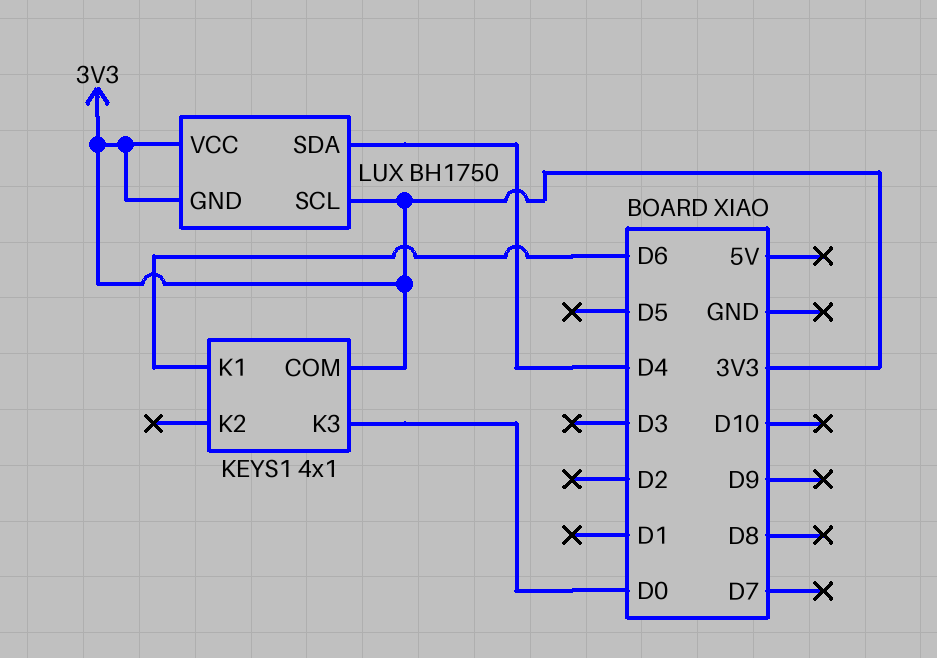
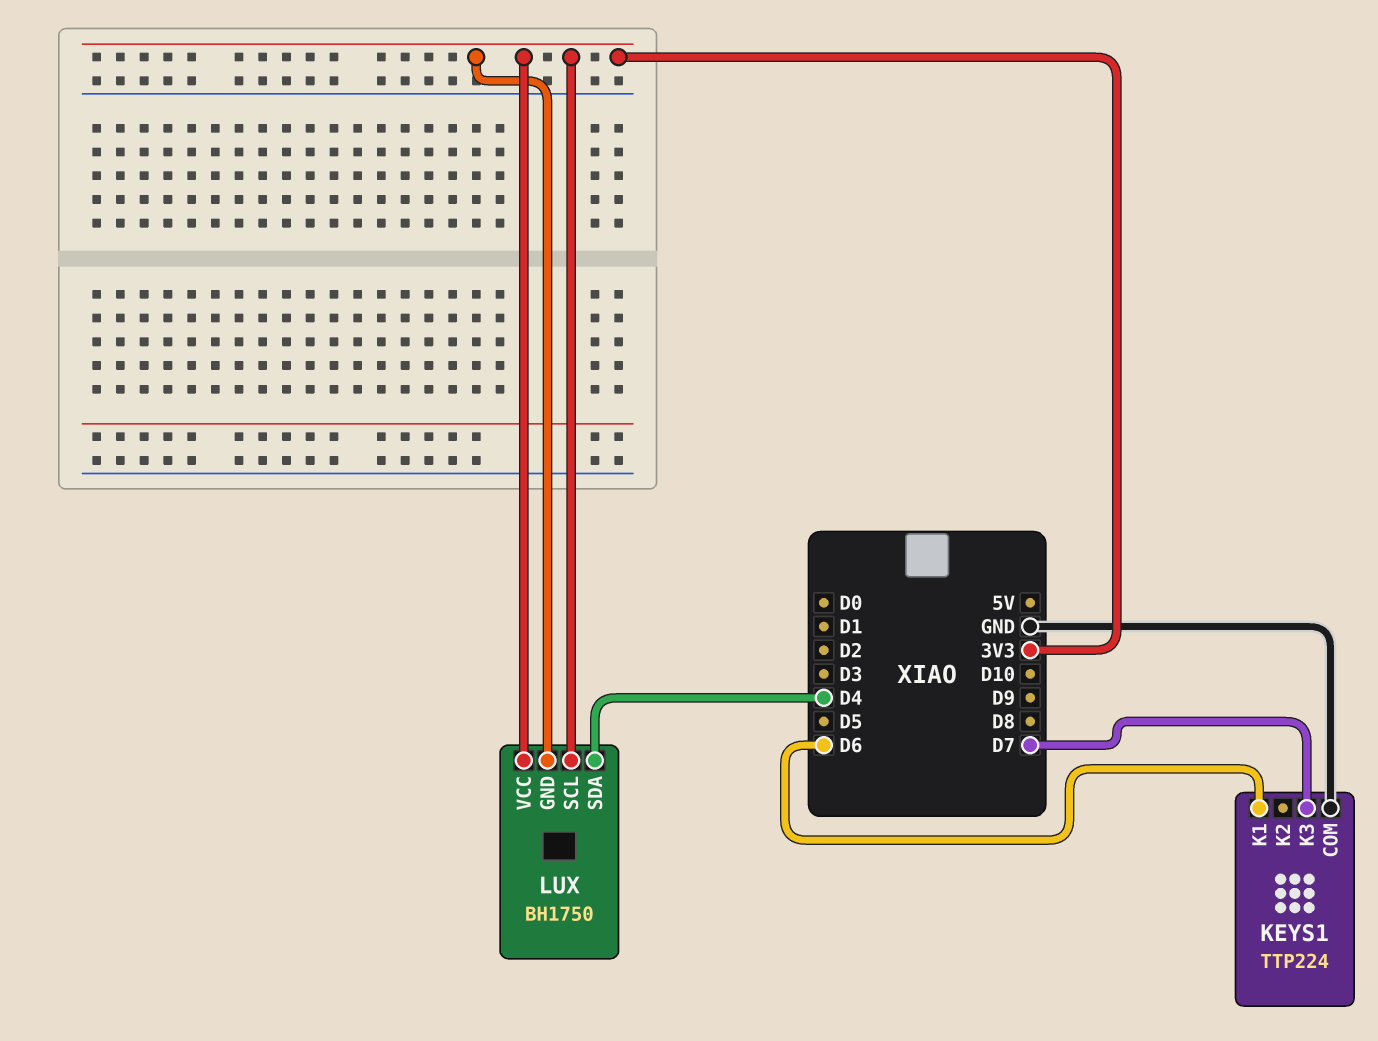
KEYS1: 4x1 -> TTP224
KEYS1 pin COM: 3V3 -> GND
KEYS1 pin K3: D0 -> D7

